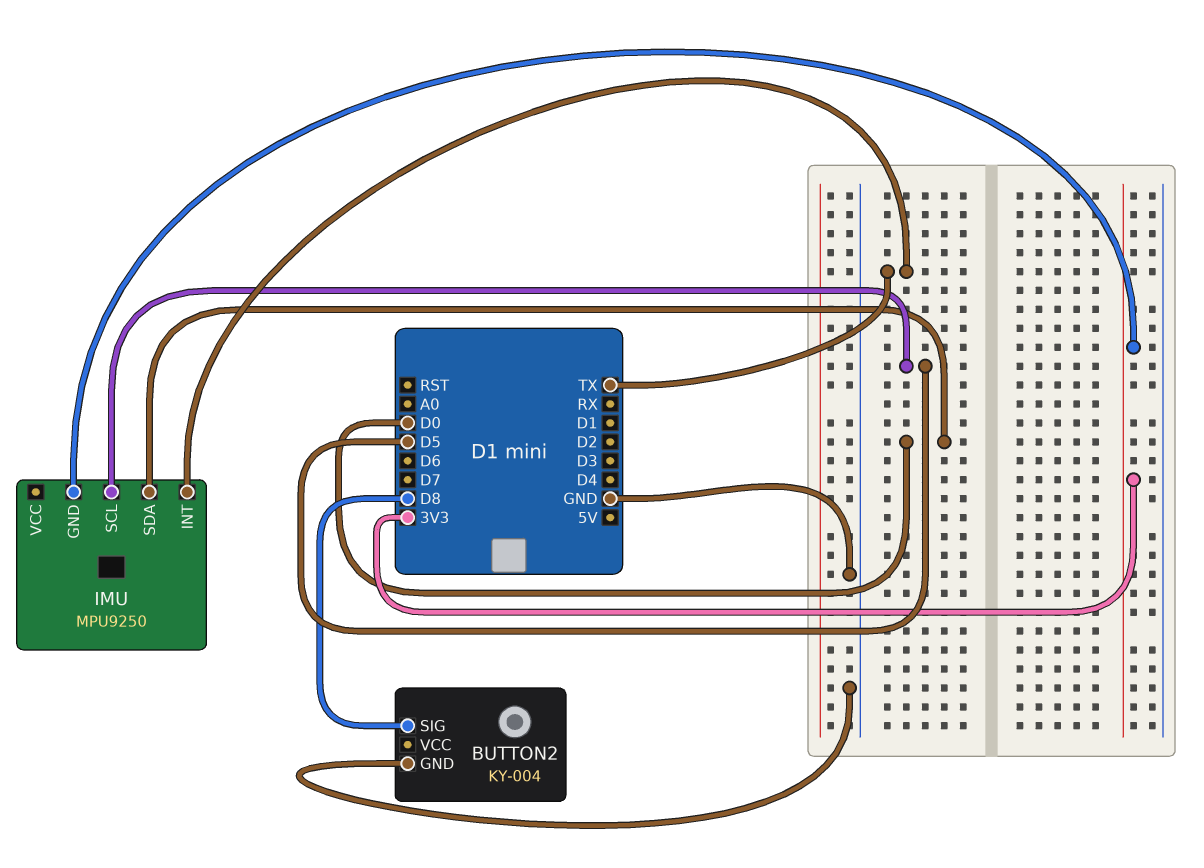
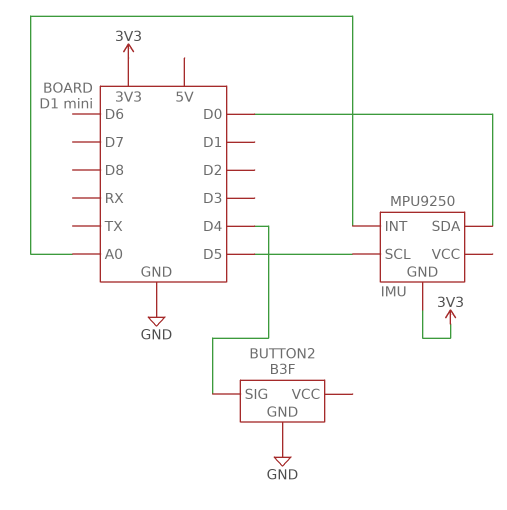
BUTTON2: KY-004 -> B3F
BUTTON2 pin SIG: D8 -> D4
IMU pin INT: TX -> A0

